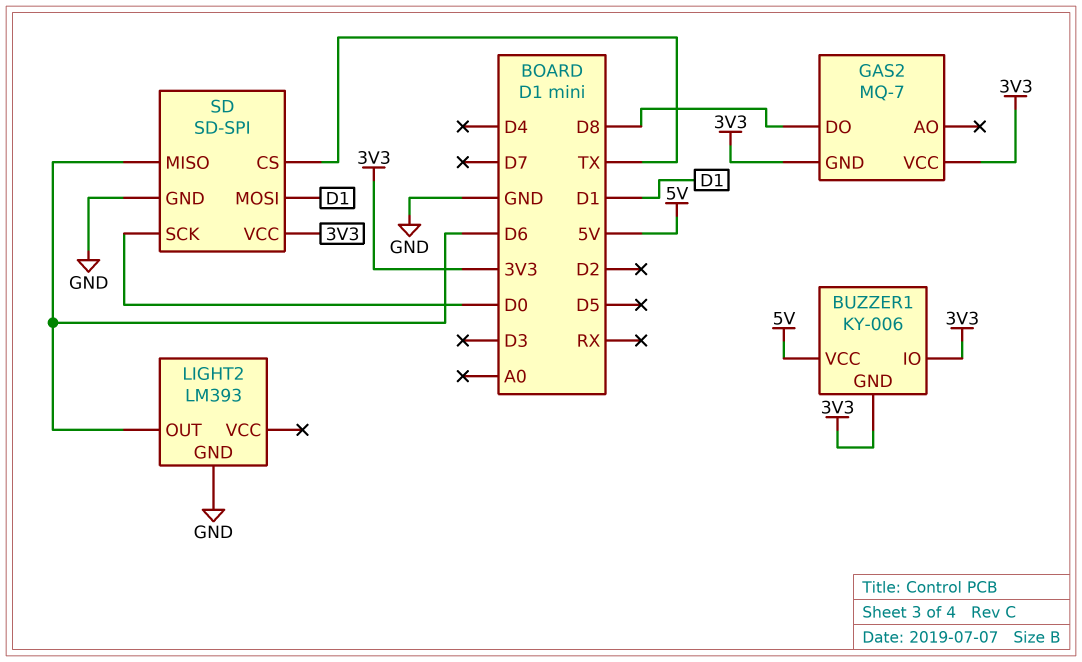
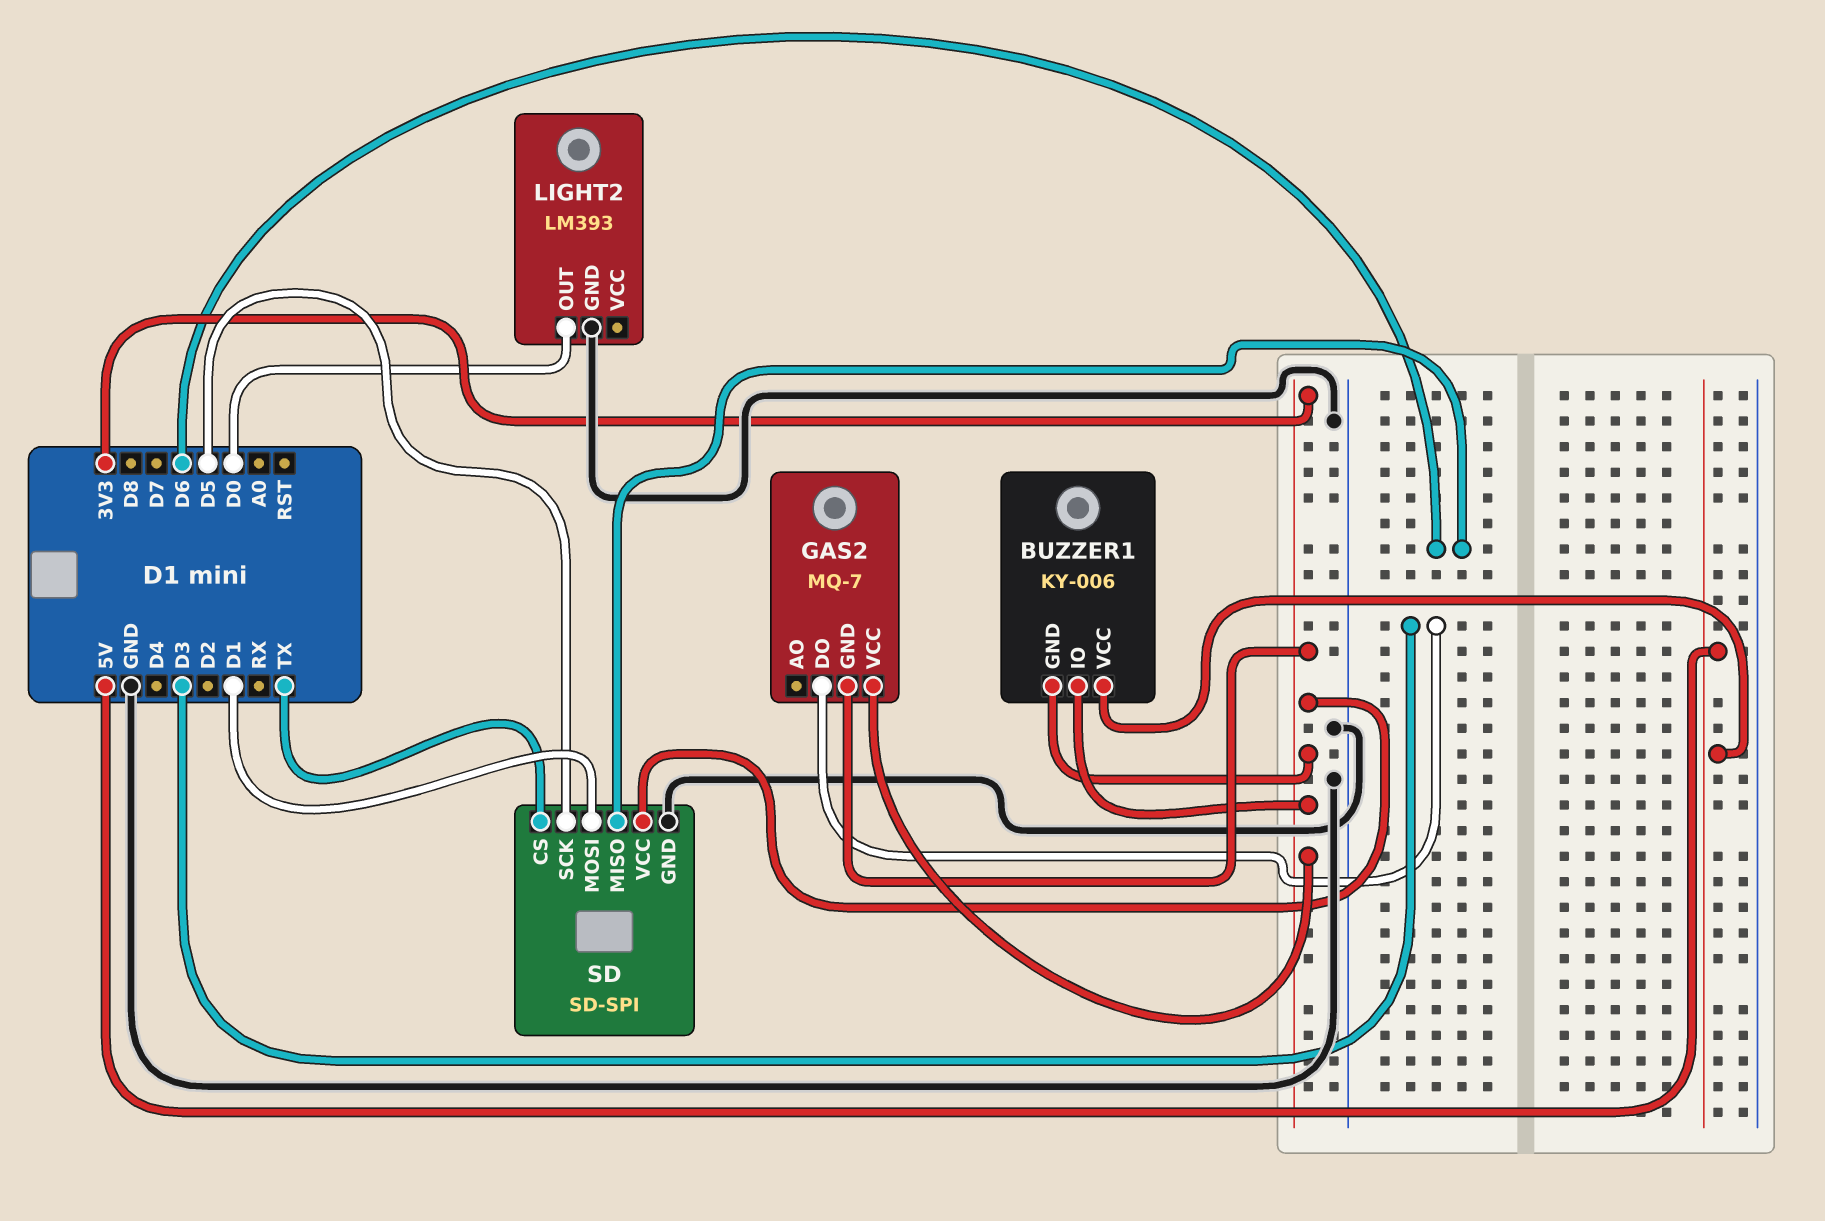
GAS2 pin DO: D8 -> D3
LIGHT2 pin OUT: D6 -> D0
SD pin SCK: D0 -> D5

